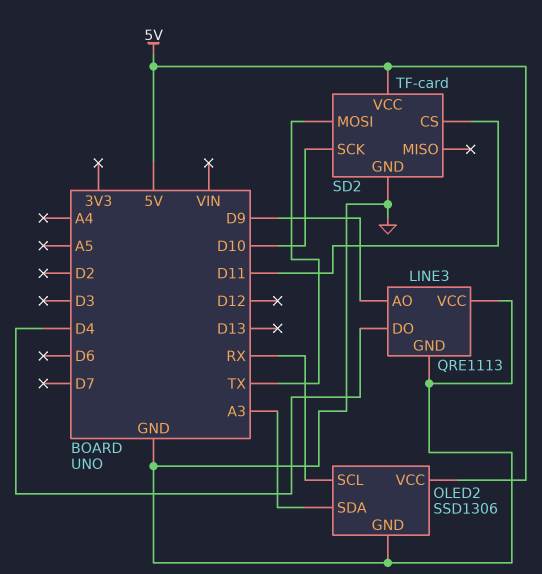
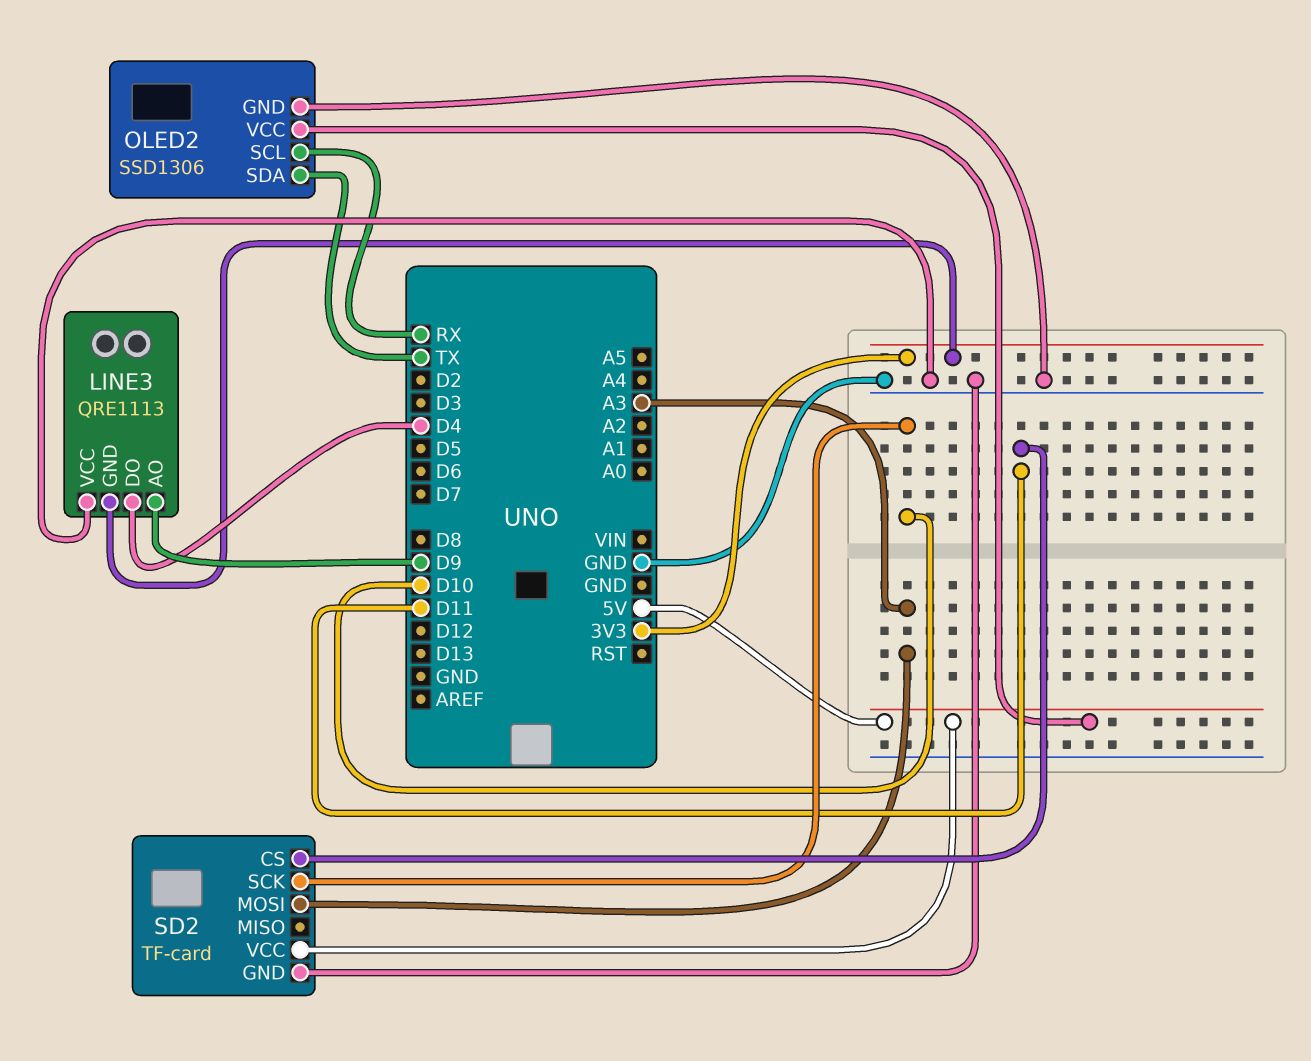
LINE3 pin GND: GND -> 3V3
OLED2 pin SDA: A3 -> TX
SD2 pin MOSI: TX -> A3

